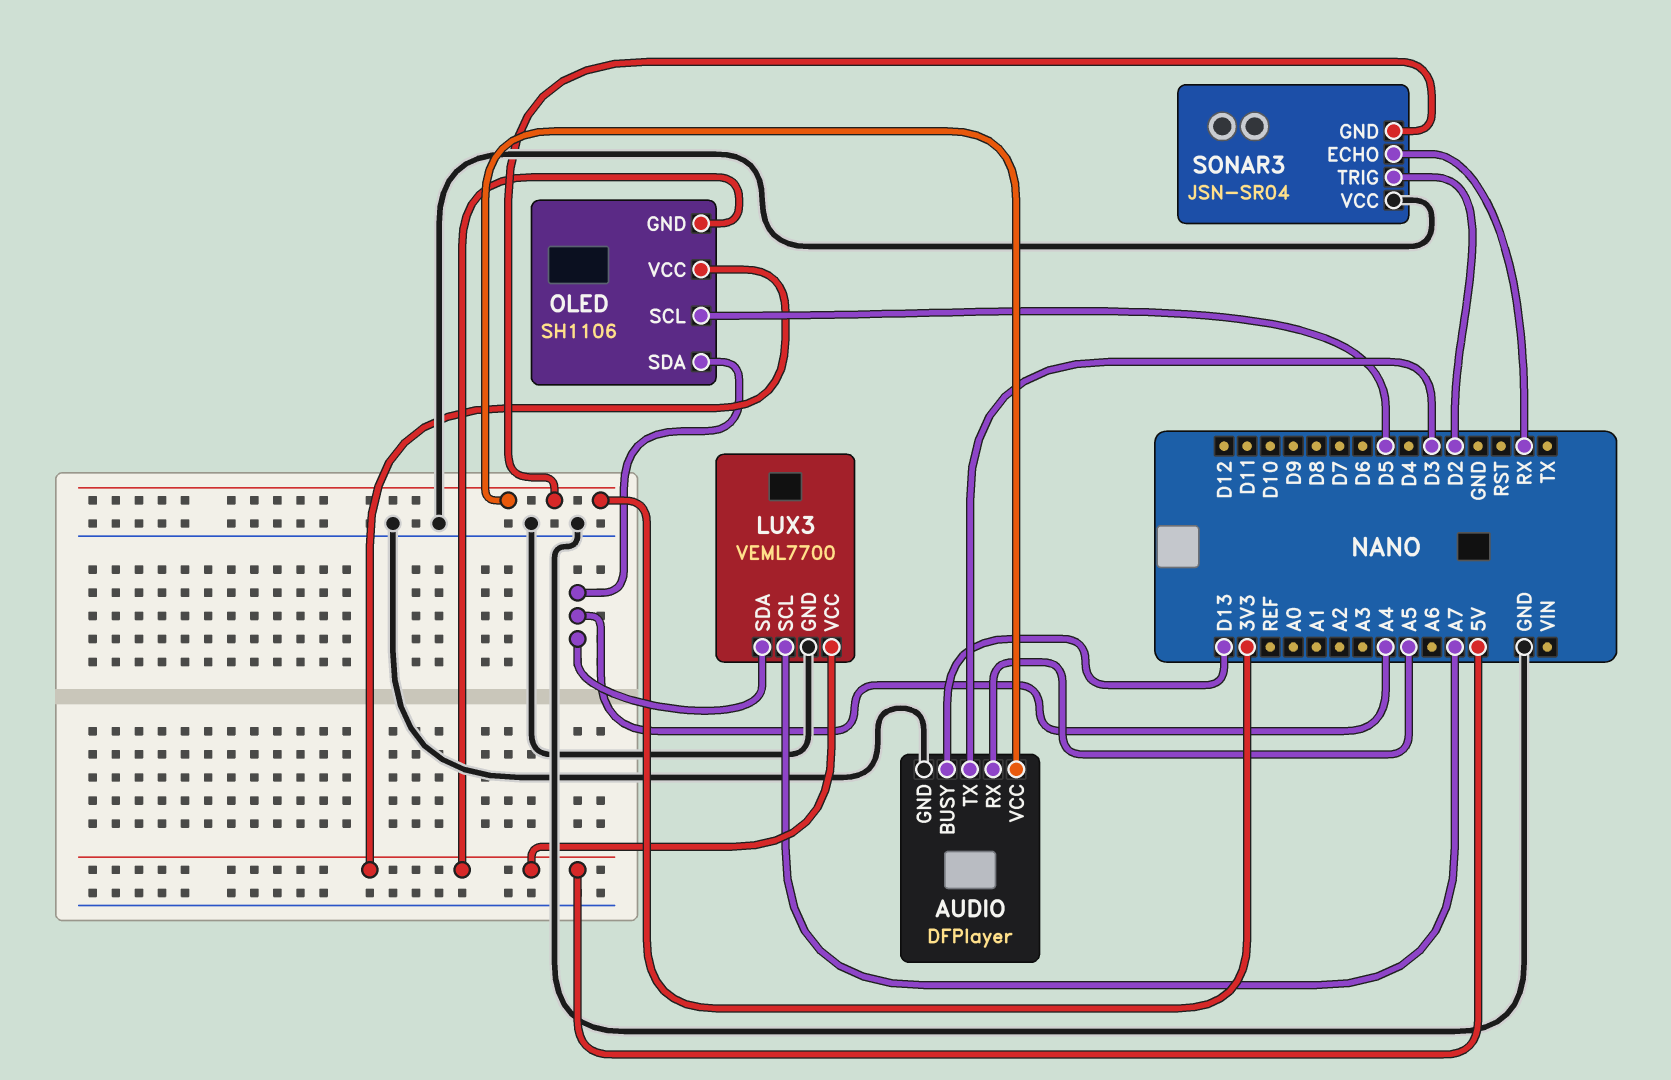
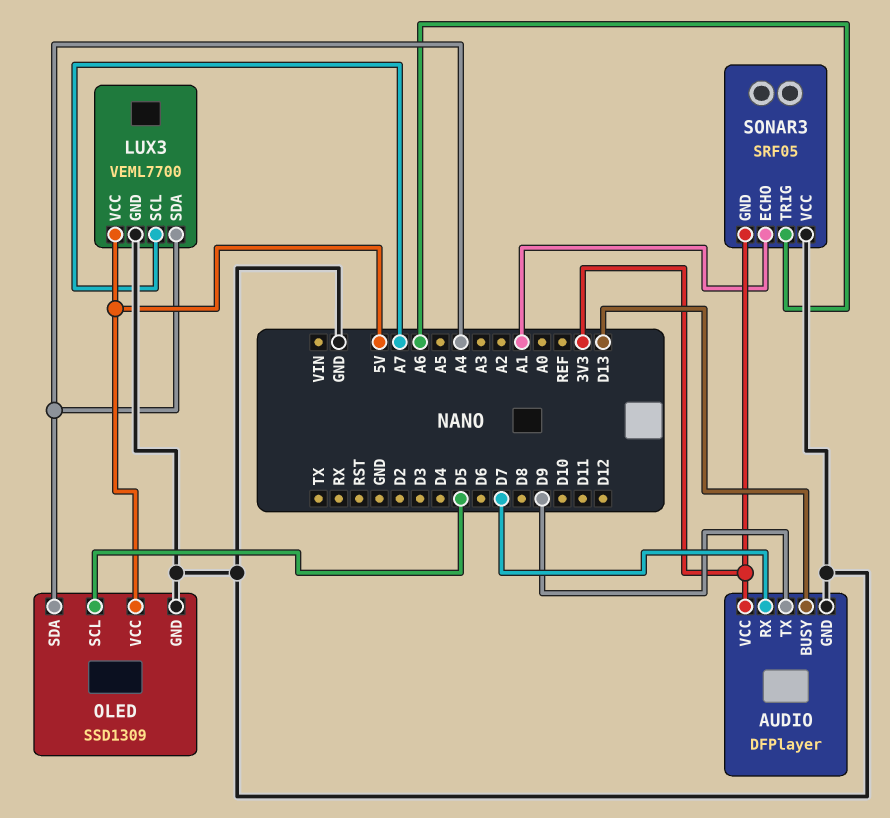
AUDIO pin RX: A5 -> D7
AUDIO pin TX: D3 -> D9
OLED: SH1106 -> SSD1309
OLED pin GND: 5V -> GND
SONAR3: JSN-SR04 -> SRF05
SONAR3 pin ECHO: RX -> A1
SONAR3 pin TRIG: D2 -> A6

